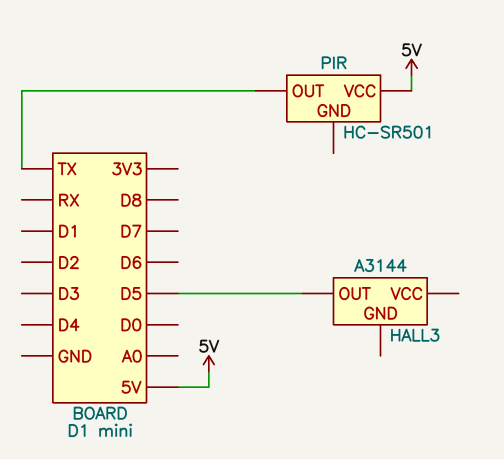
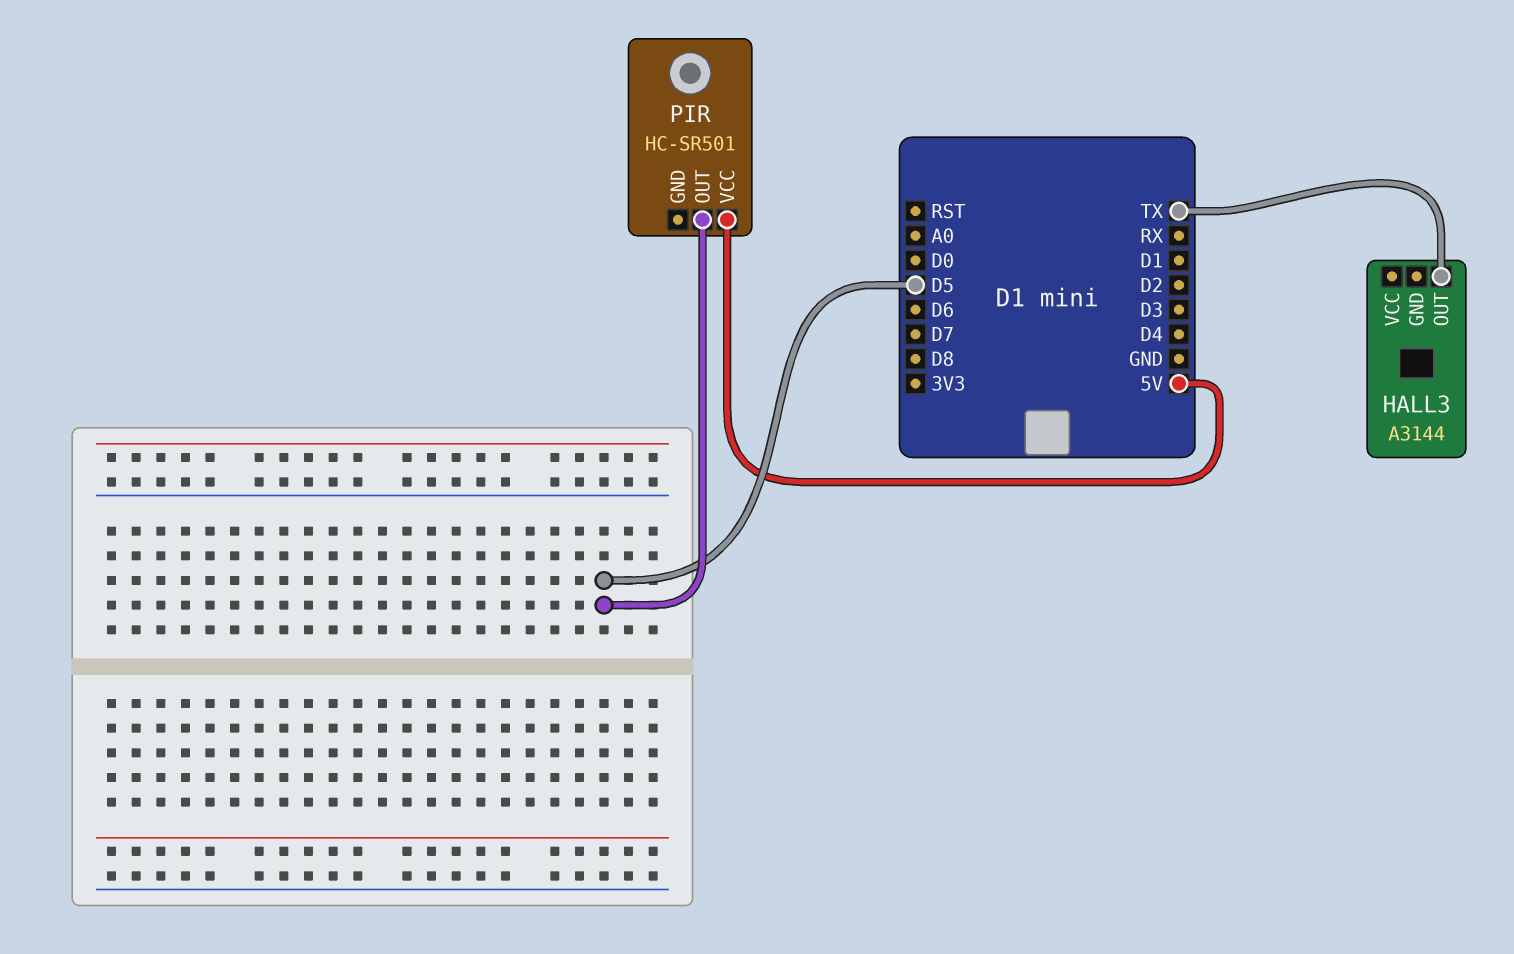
HALL3 pin OUT: D5 -> TX
PIR pin OUT: TX -> D5

